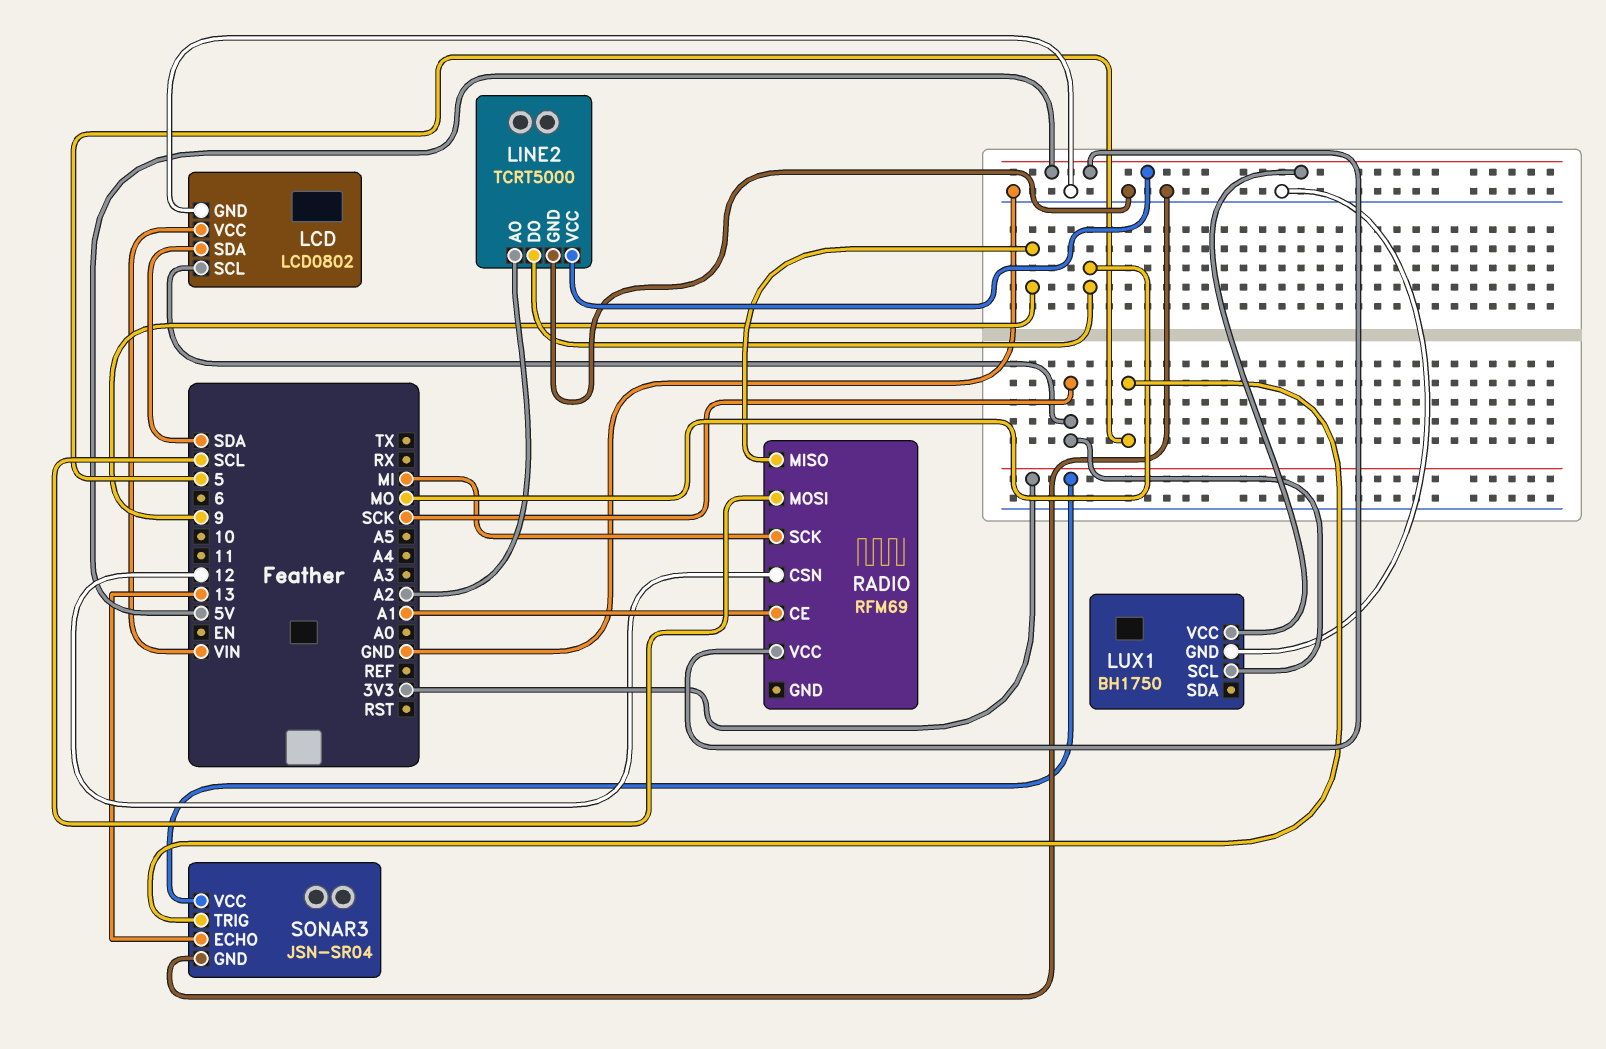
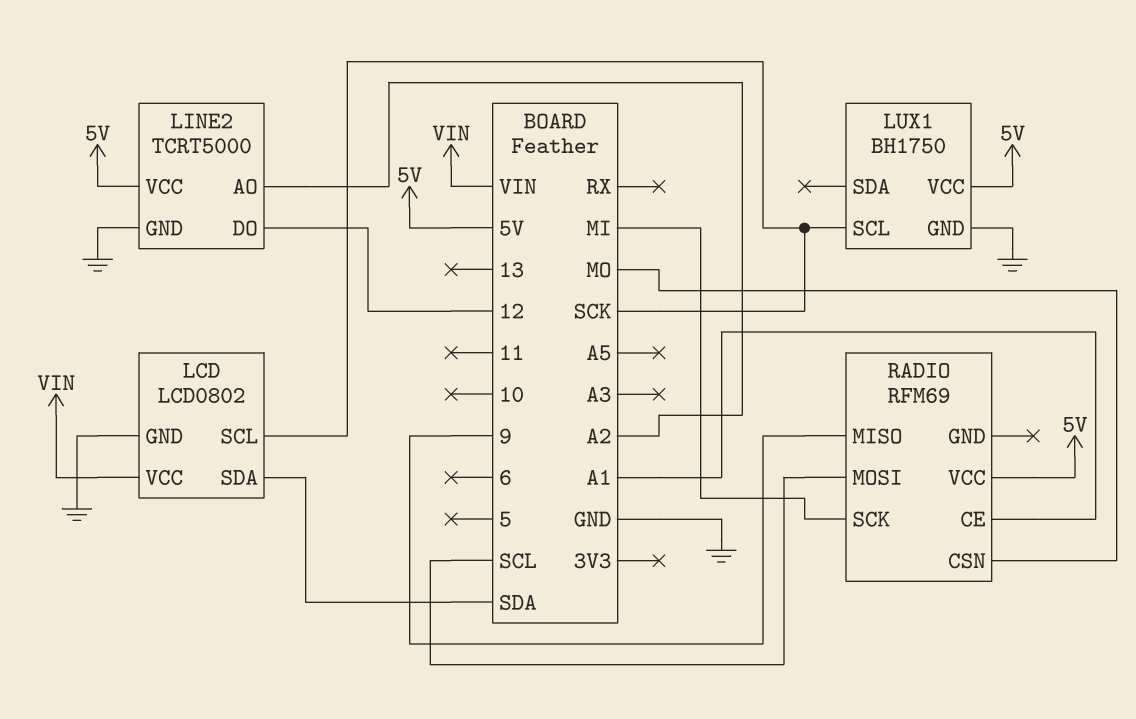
LINE2 pin DO: MO -> 12
RADIO pin CSN: 12 -> MO
SONAR3: JSN-SR04 -> none
SONAR3 pin ECHO: 13 -> none
SONAR3 pin GND: GND -> none
SONAR3 pin TRIG: 5 -> none
SONAR3 pin VCC: 3V3 -> none

